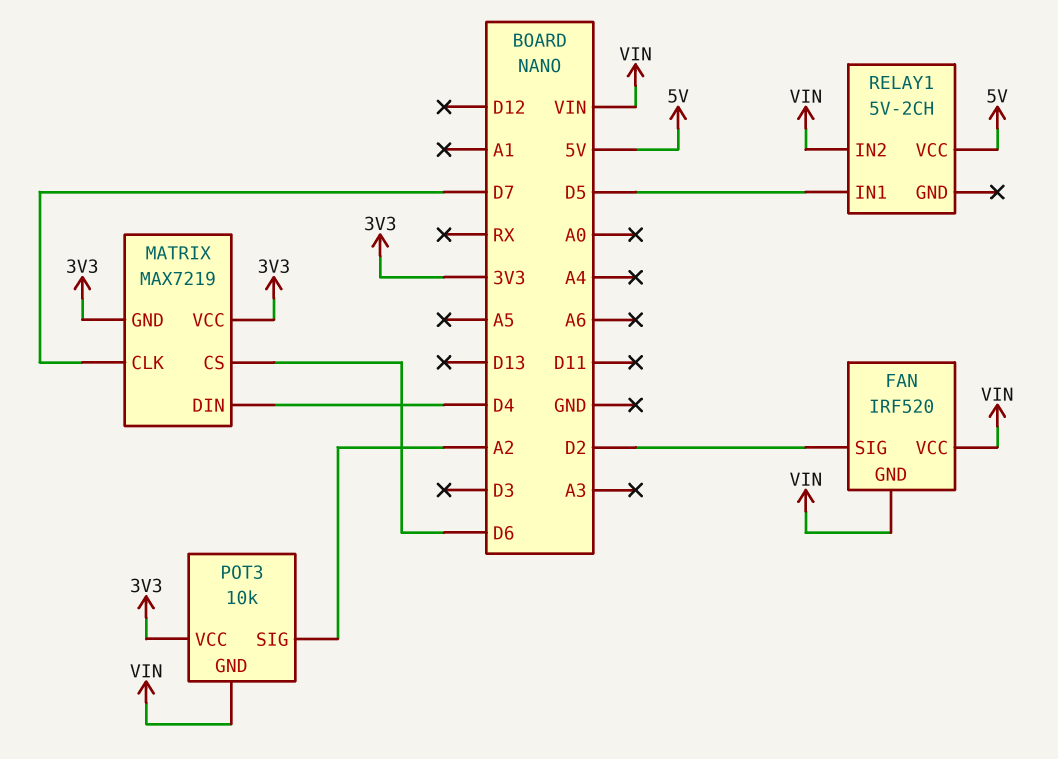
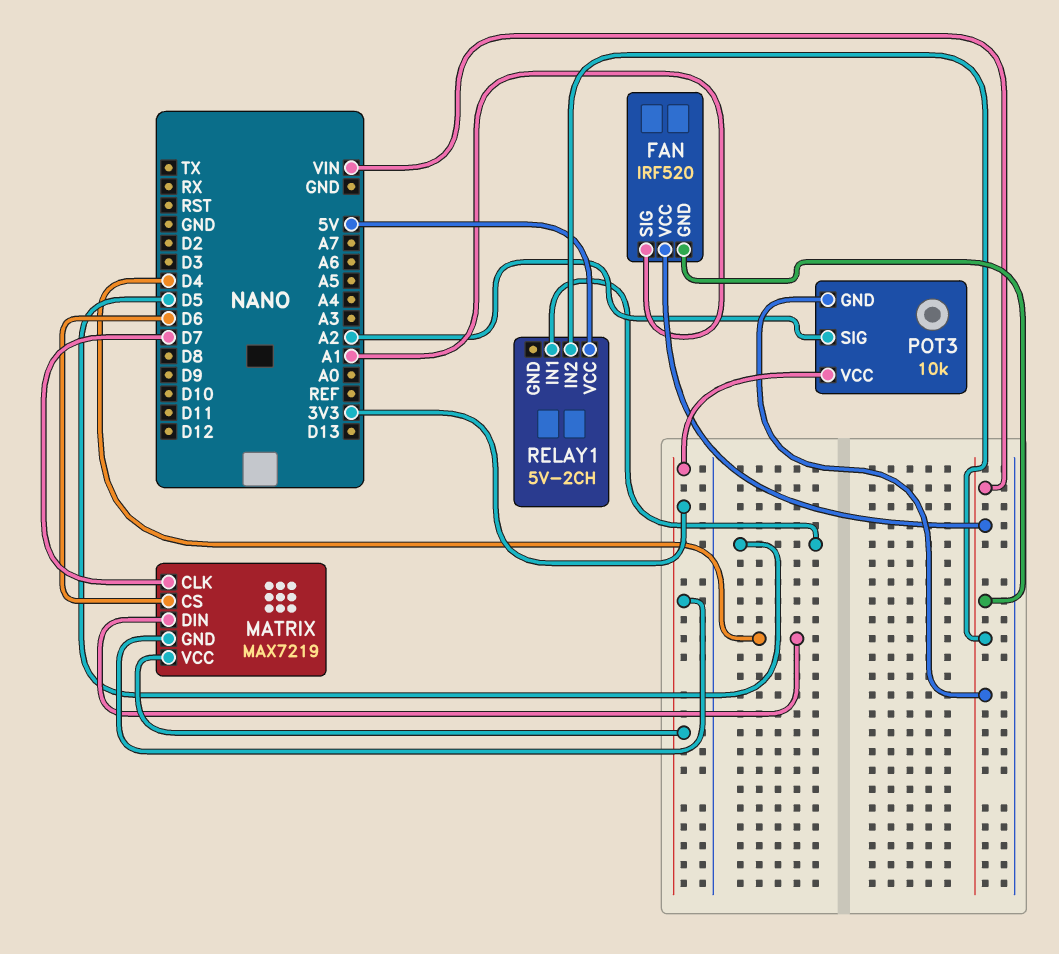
FAN pin SIG: D2 -> A1

